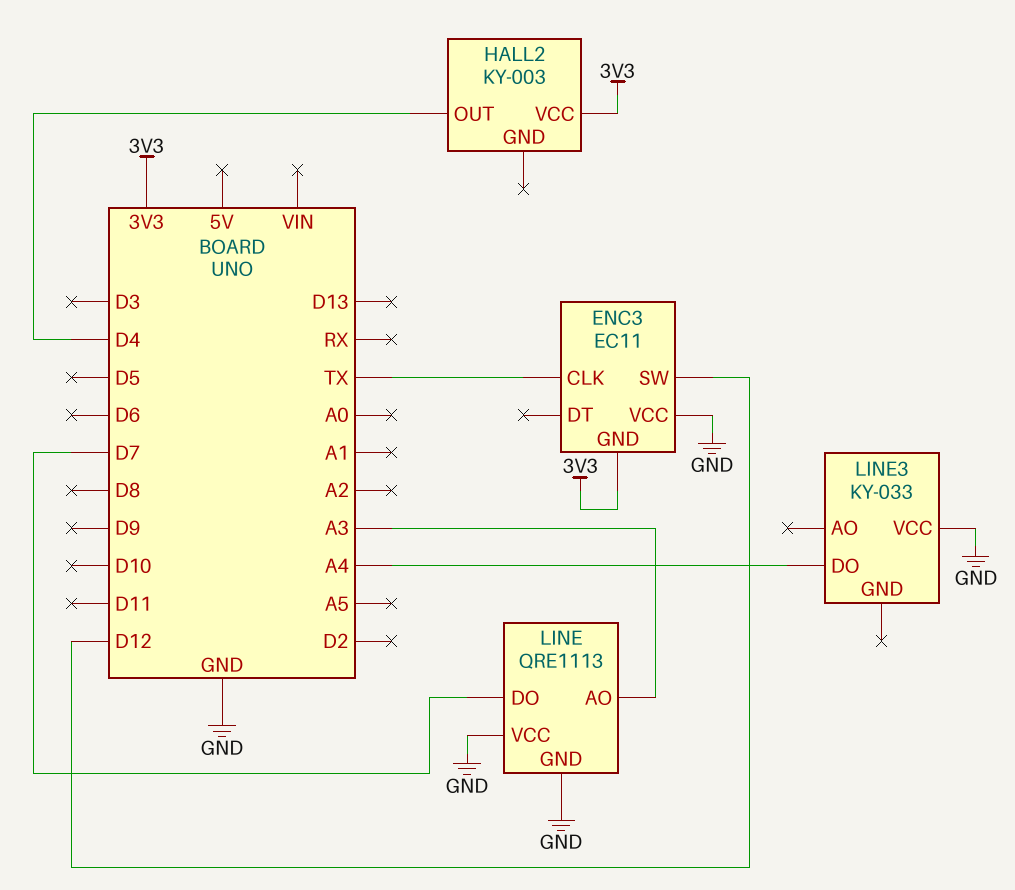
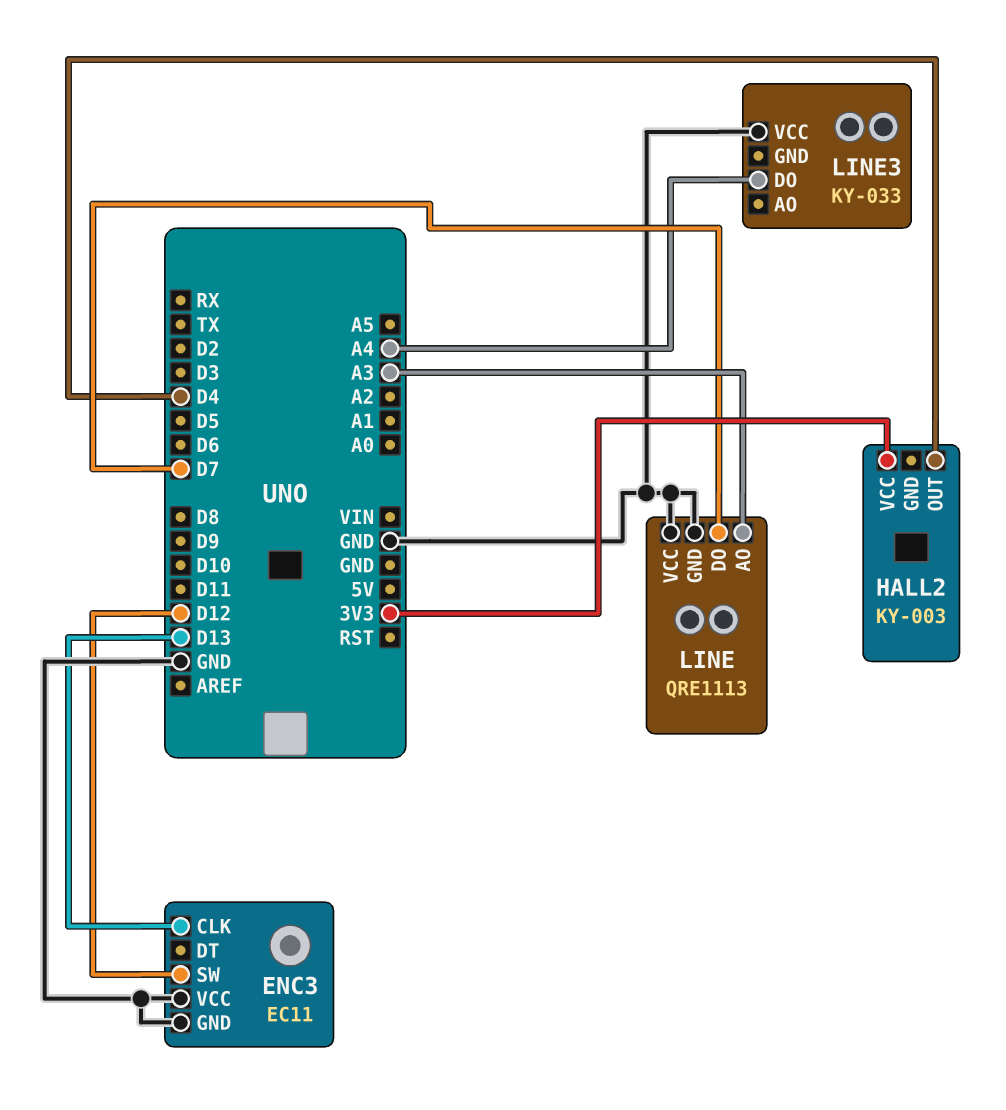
ENC3 pin CLK: TX -> D13
ENC3 pin GND: 3V3 -> GND

